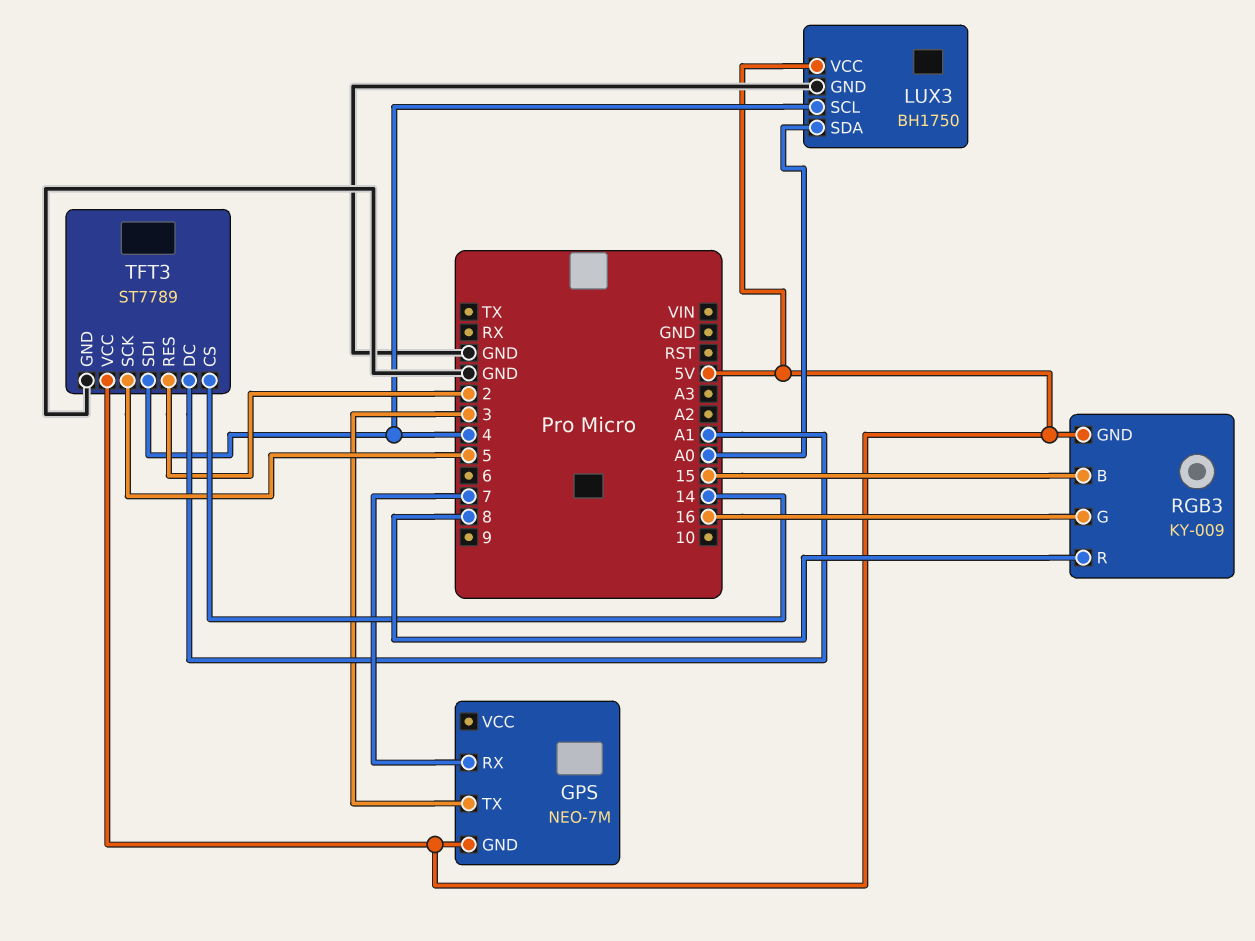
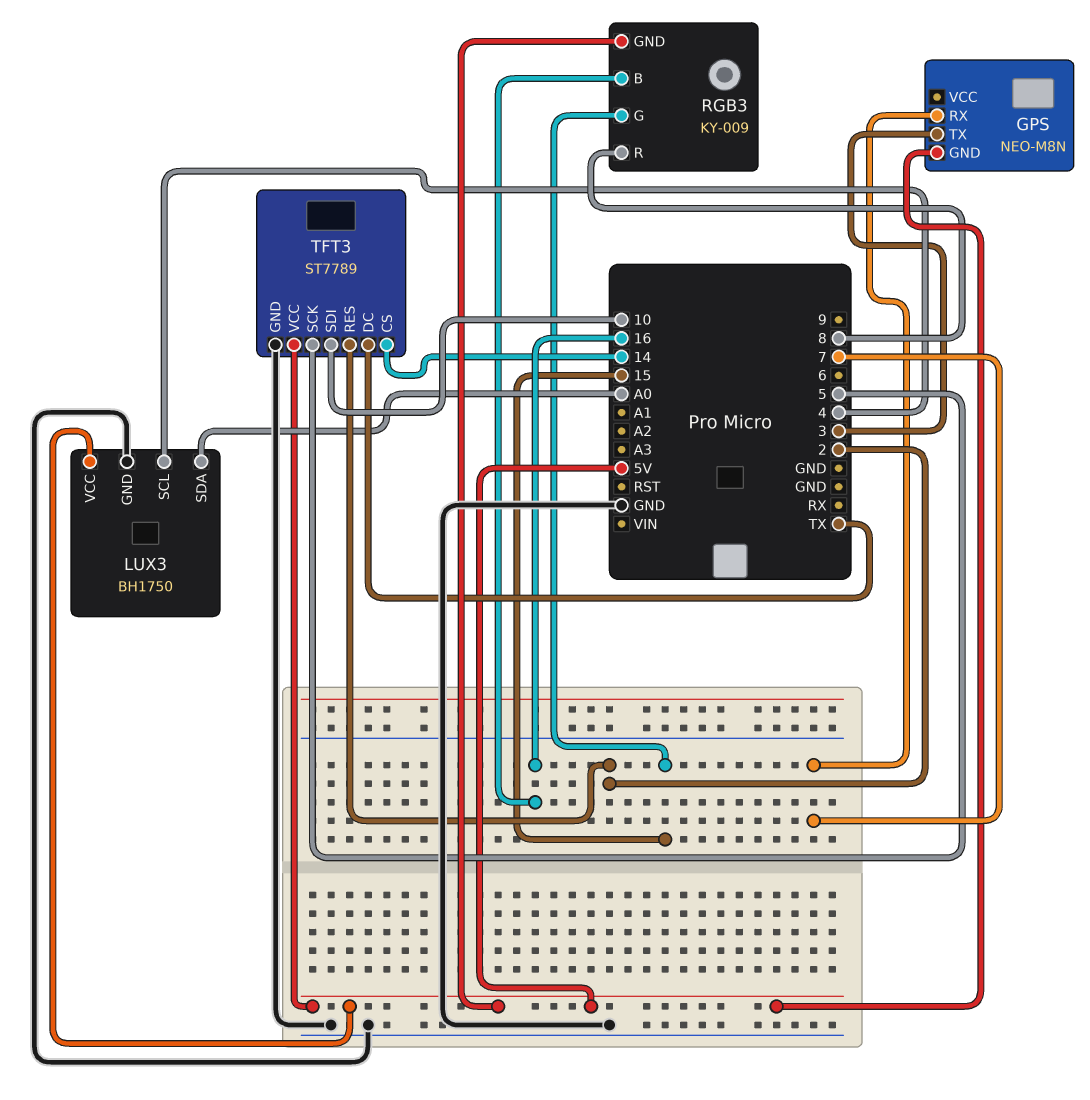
GPS: NEO-7M -> NEO-M8N
RGB3 pin B: 15 -> 16
RGB3 pin G: 16 -> 15
TFT3 pin DC: A1 -> TX
TFT3 pin SDI: 4 -> 10

